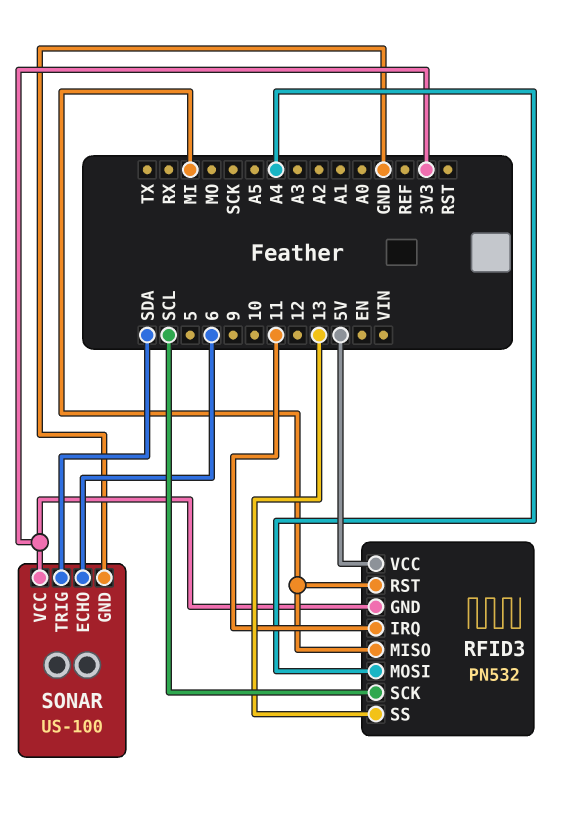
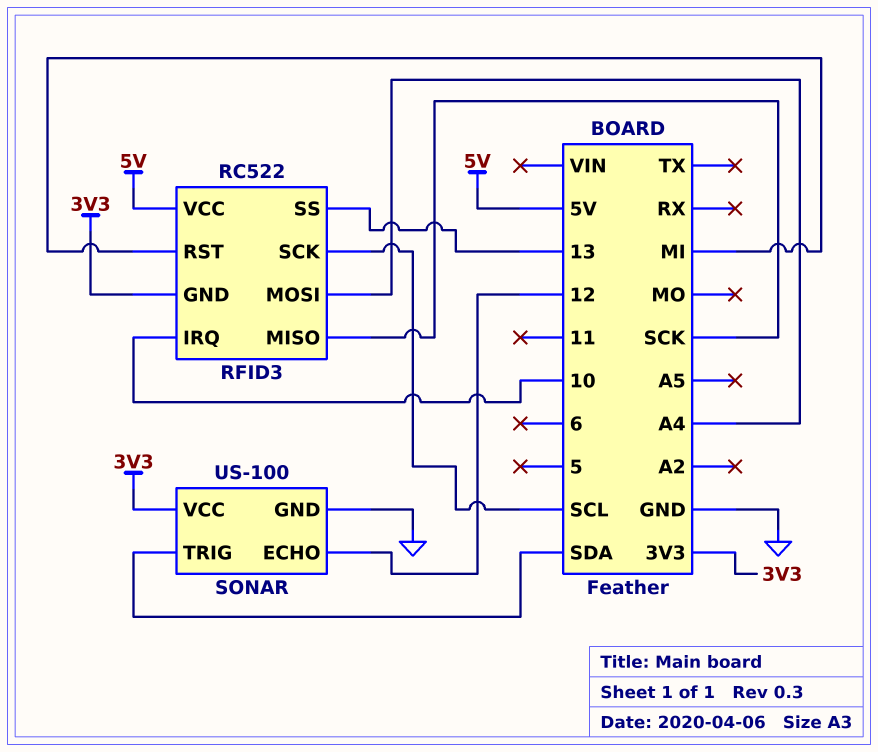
RFID3: PN532 -> RC522
RFID3 pin IRQ: 11 -> 10
RFID3 pin MISO: MI -> SCK
SONAR pin ECHO: 6 -> 12

